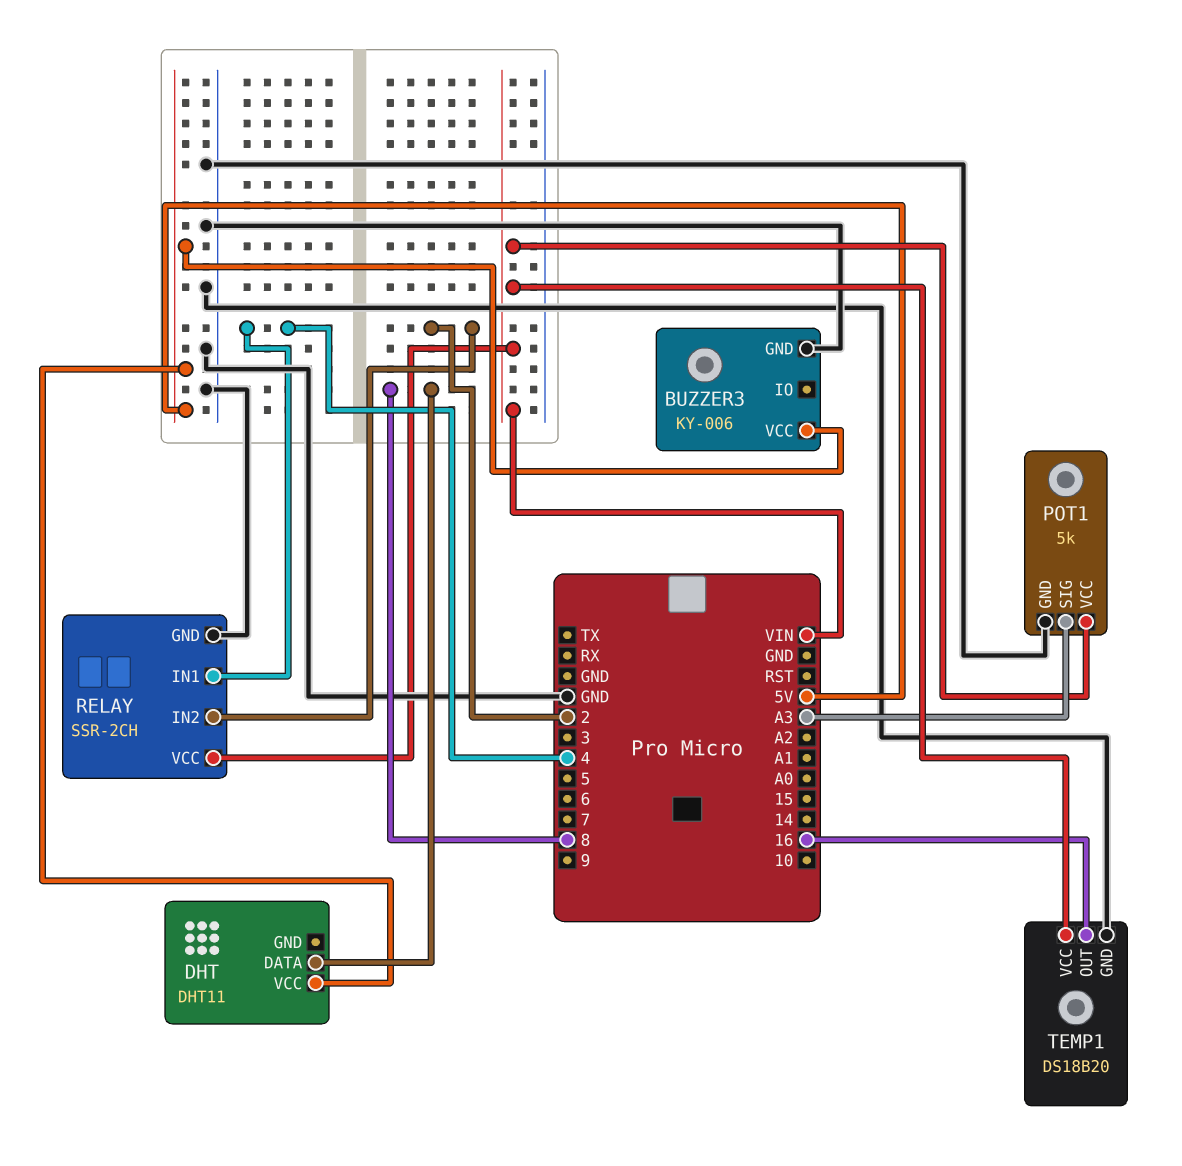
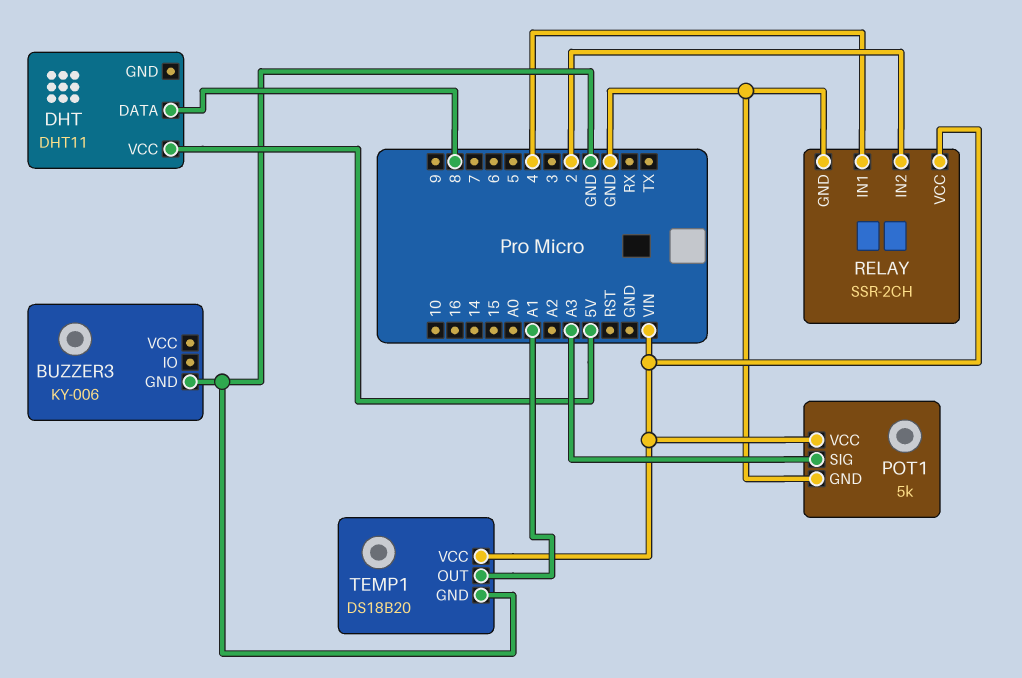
BUZZER3 pin VCC: 5V -> none
TEMP1 pin OUT: 16 -> A1

